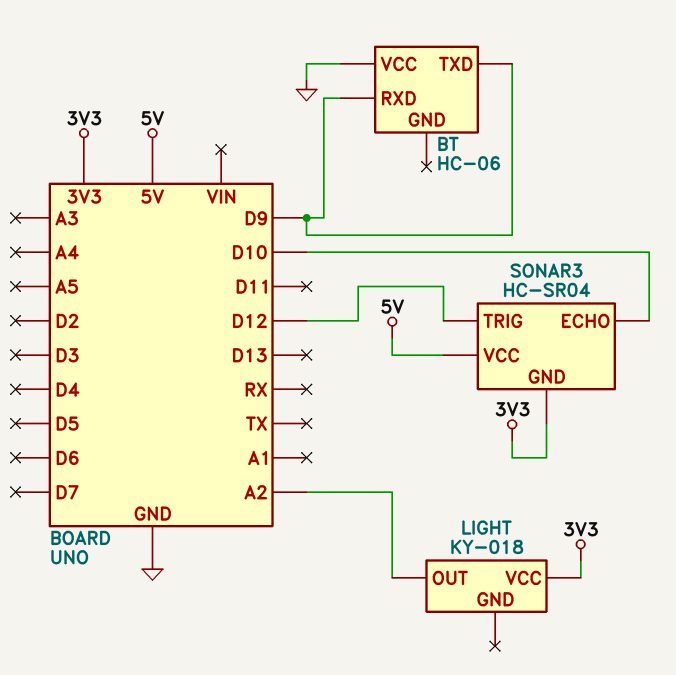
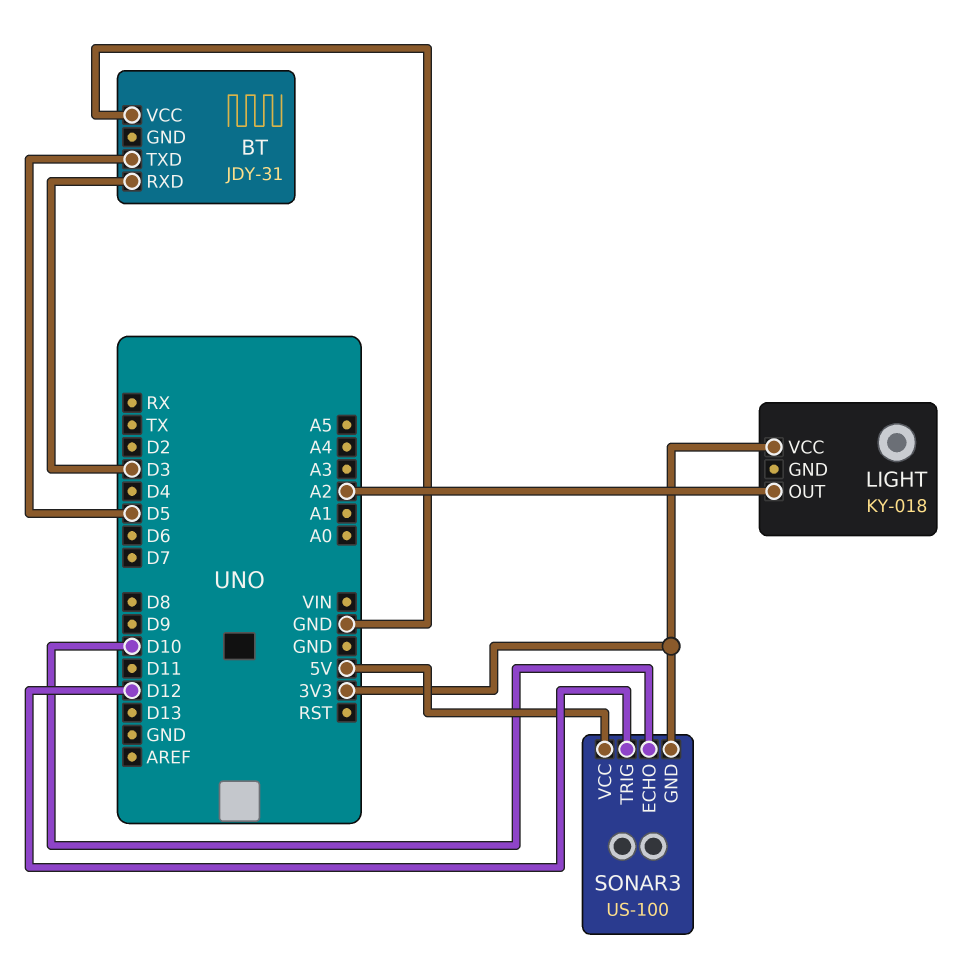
BT: HC-06 -> JDY-31
BT pin RXD: D9 -> D3
BT pin TXD: D9 -> D5
SONAR3: HC-SR04 -> US-100

